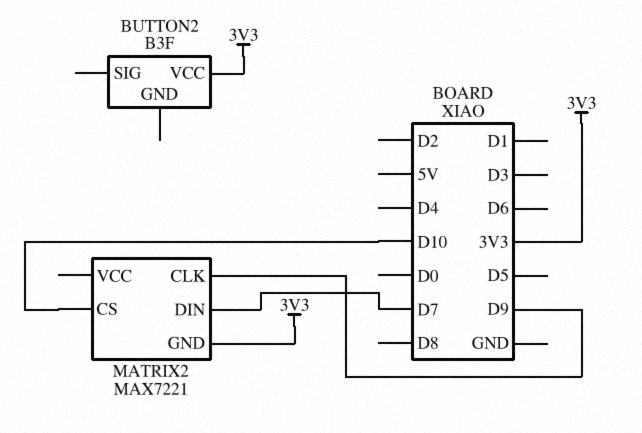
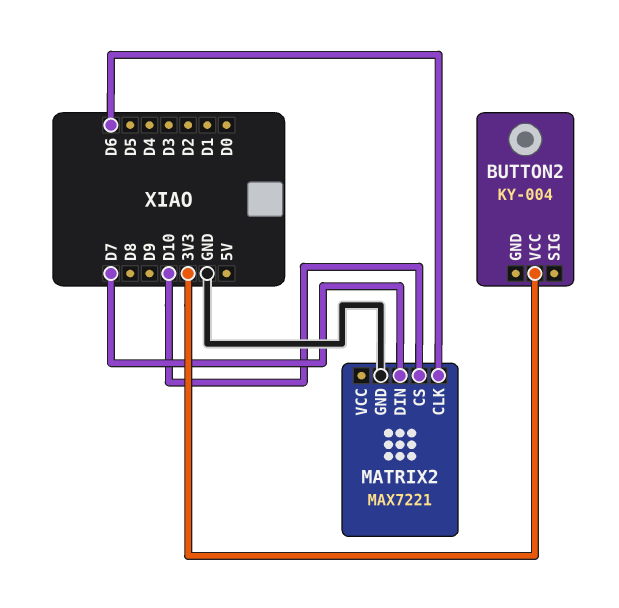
BUTTON2: B3F -> KY-004
MATRIX2 pin CLK: D9 -> D6
MATRIX2 pin GND: 3V3 -> GND

